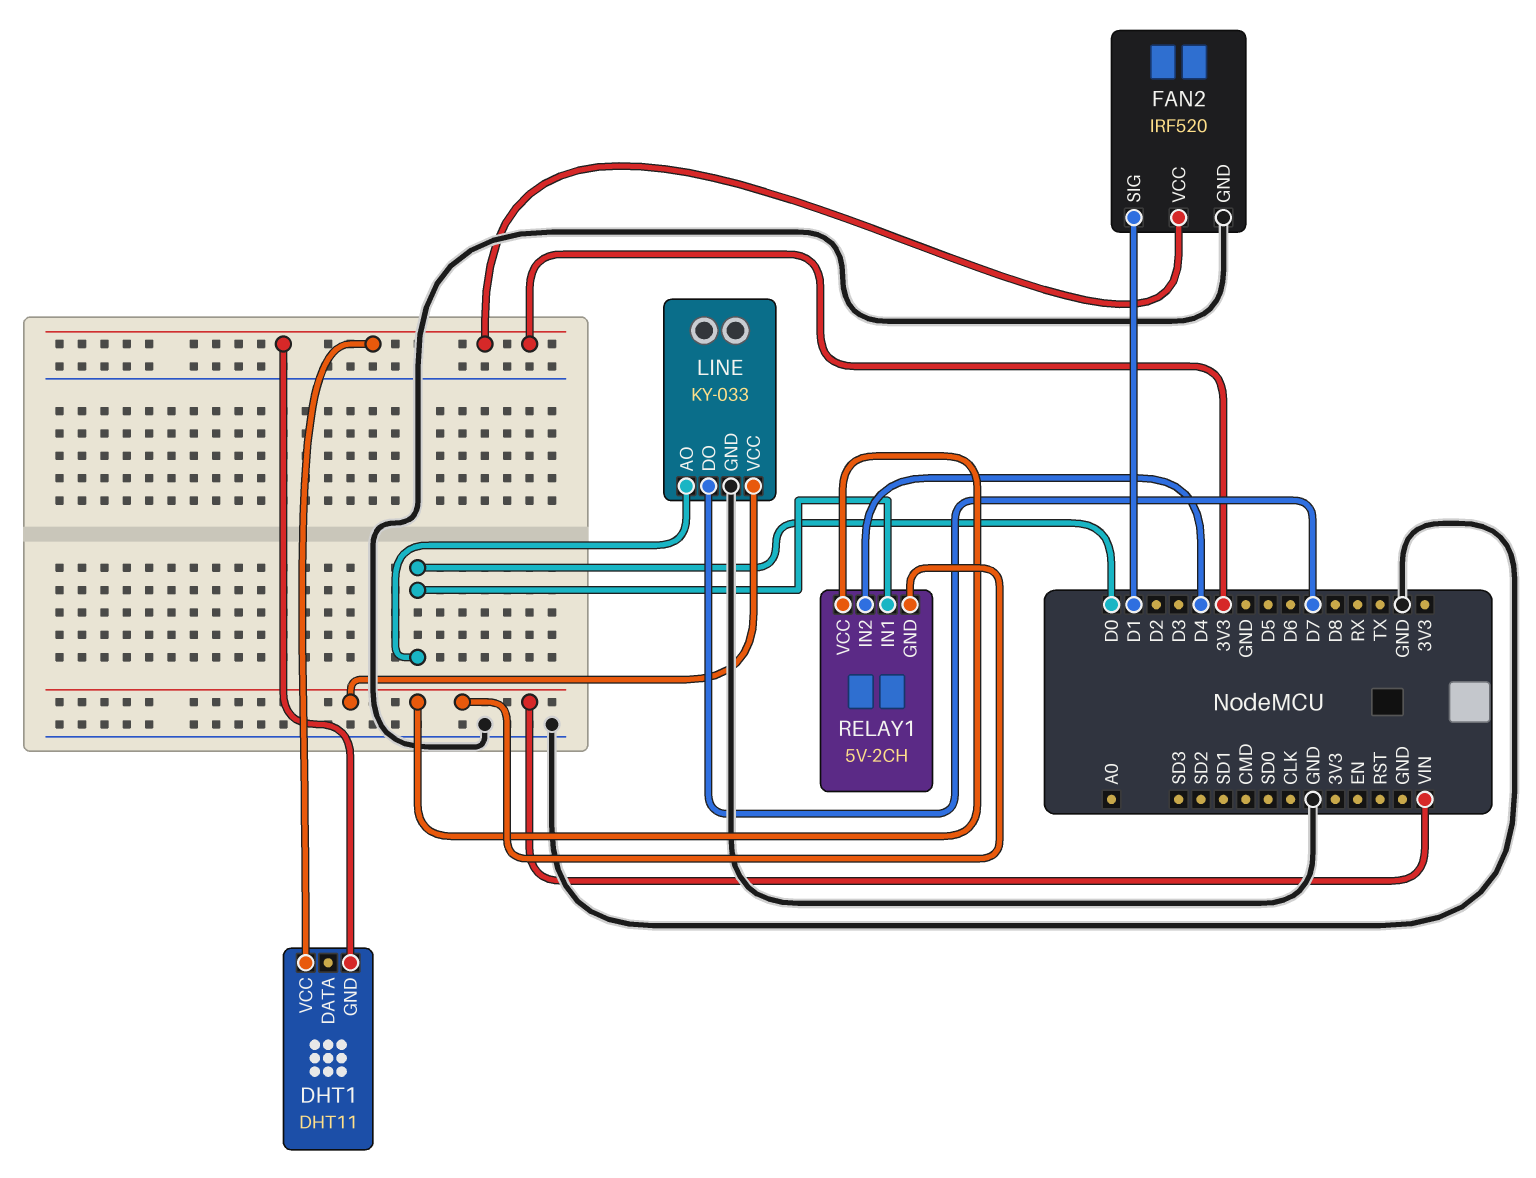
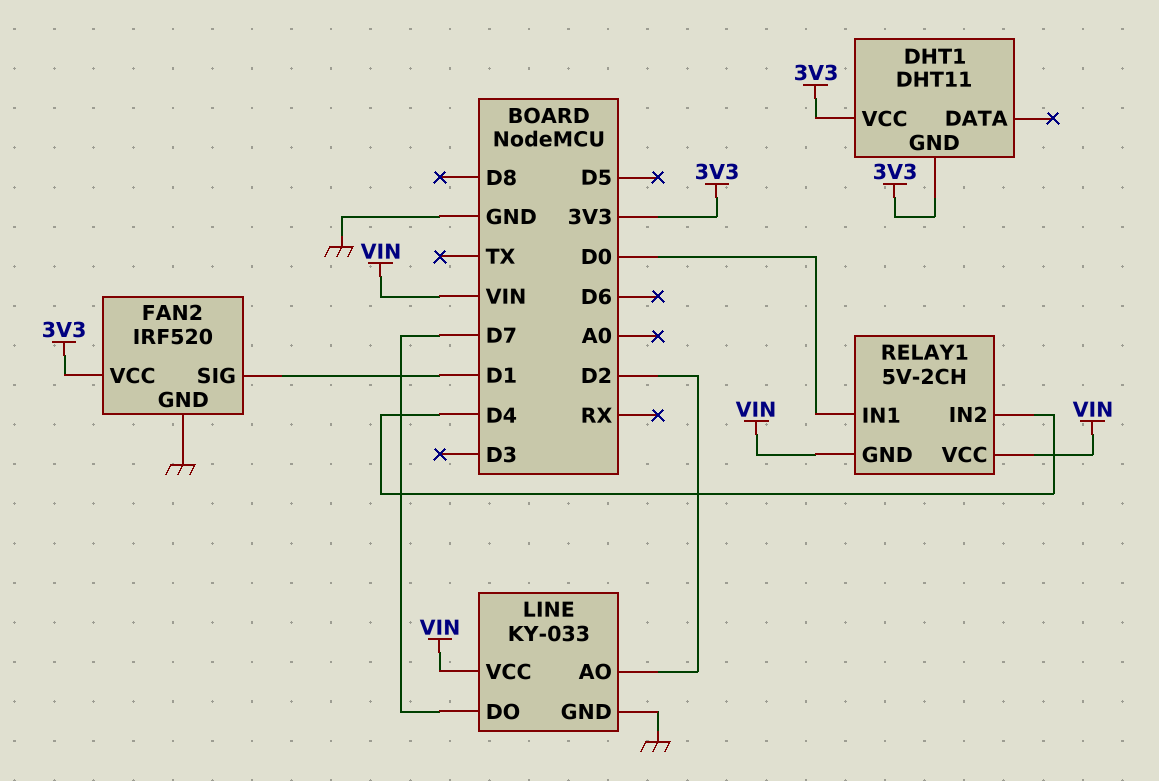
LINE pin AO: D0 -> D2

